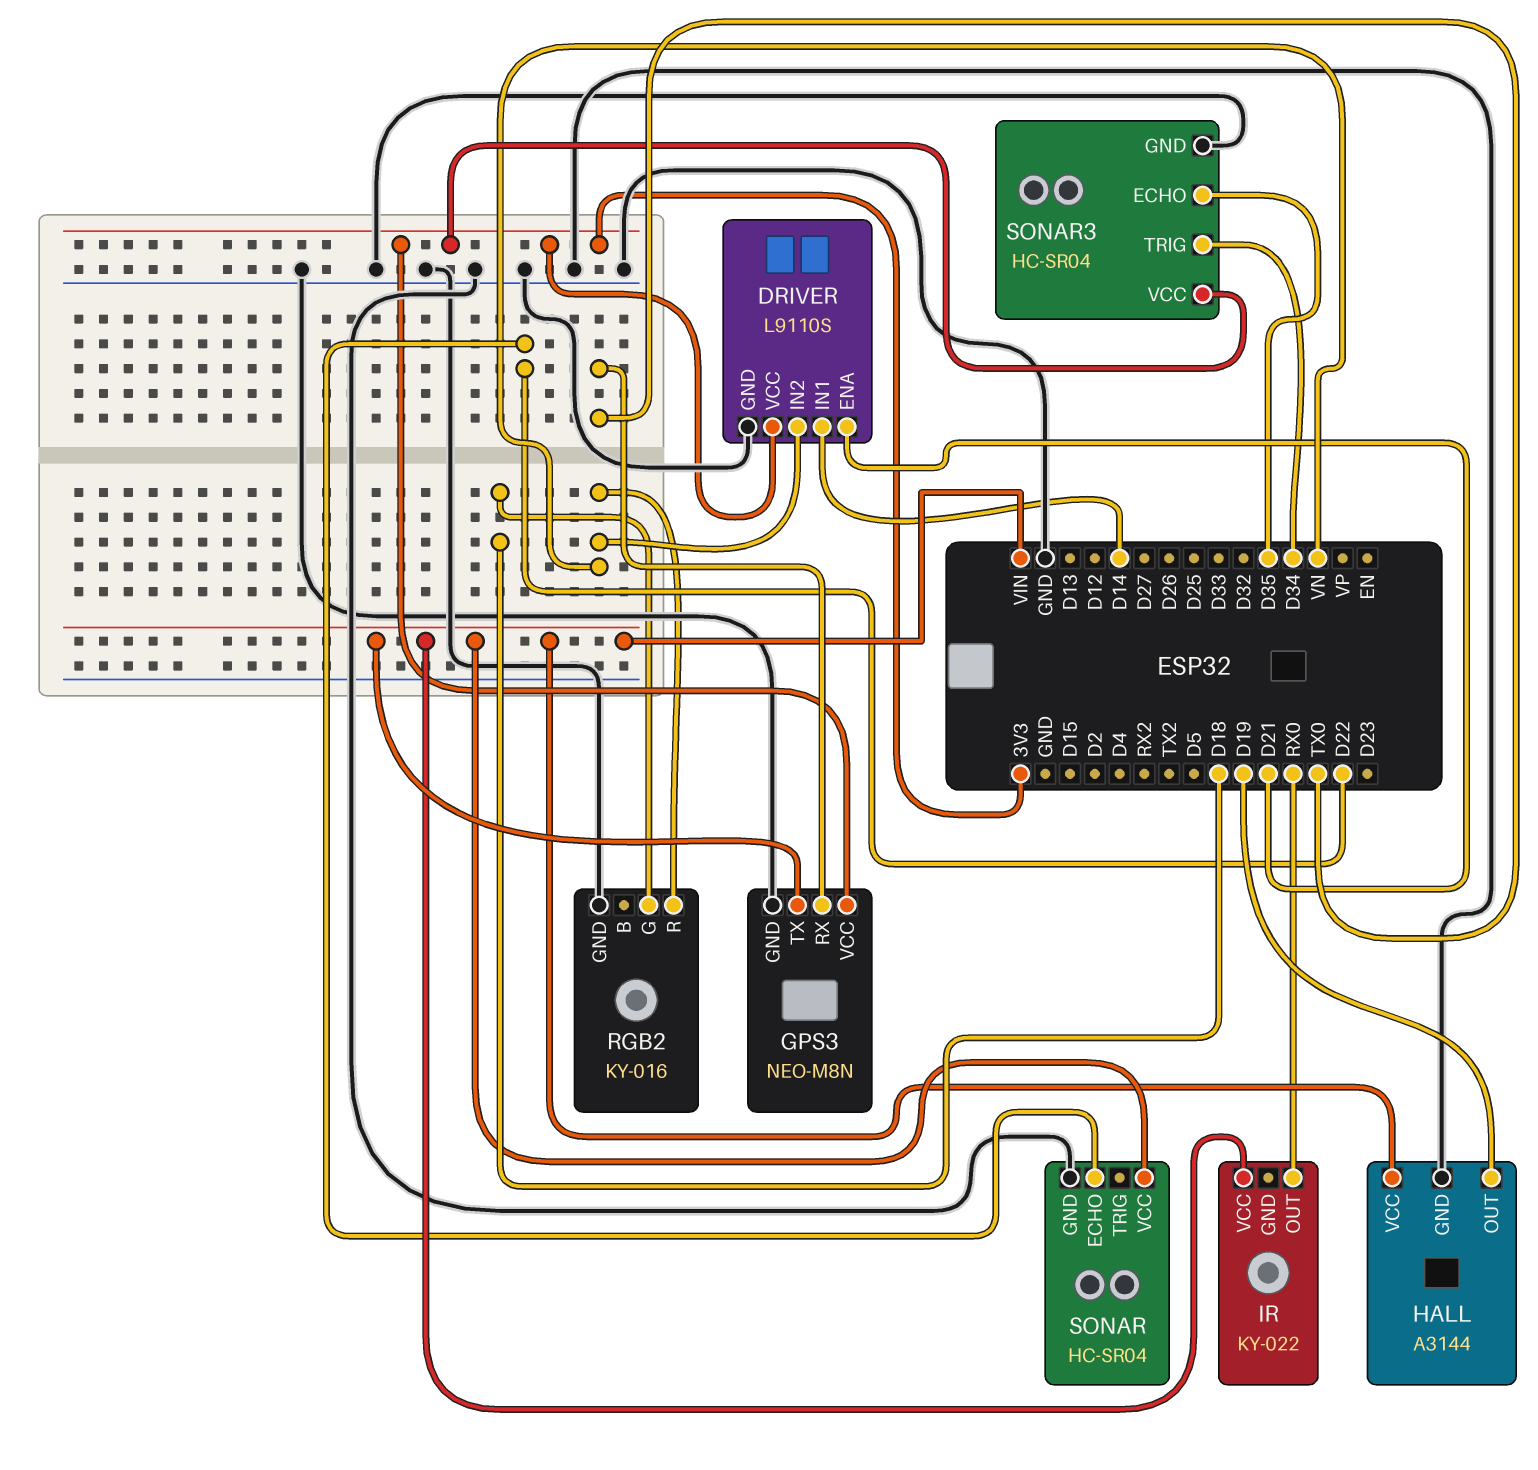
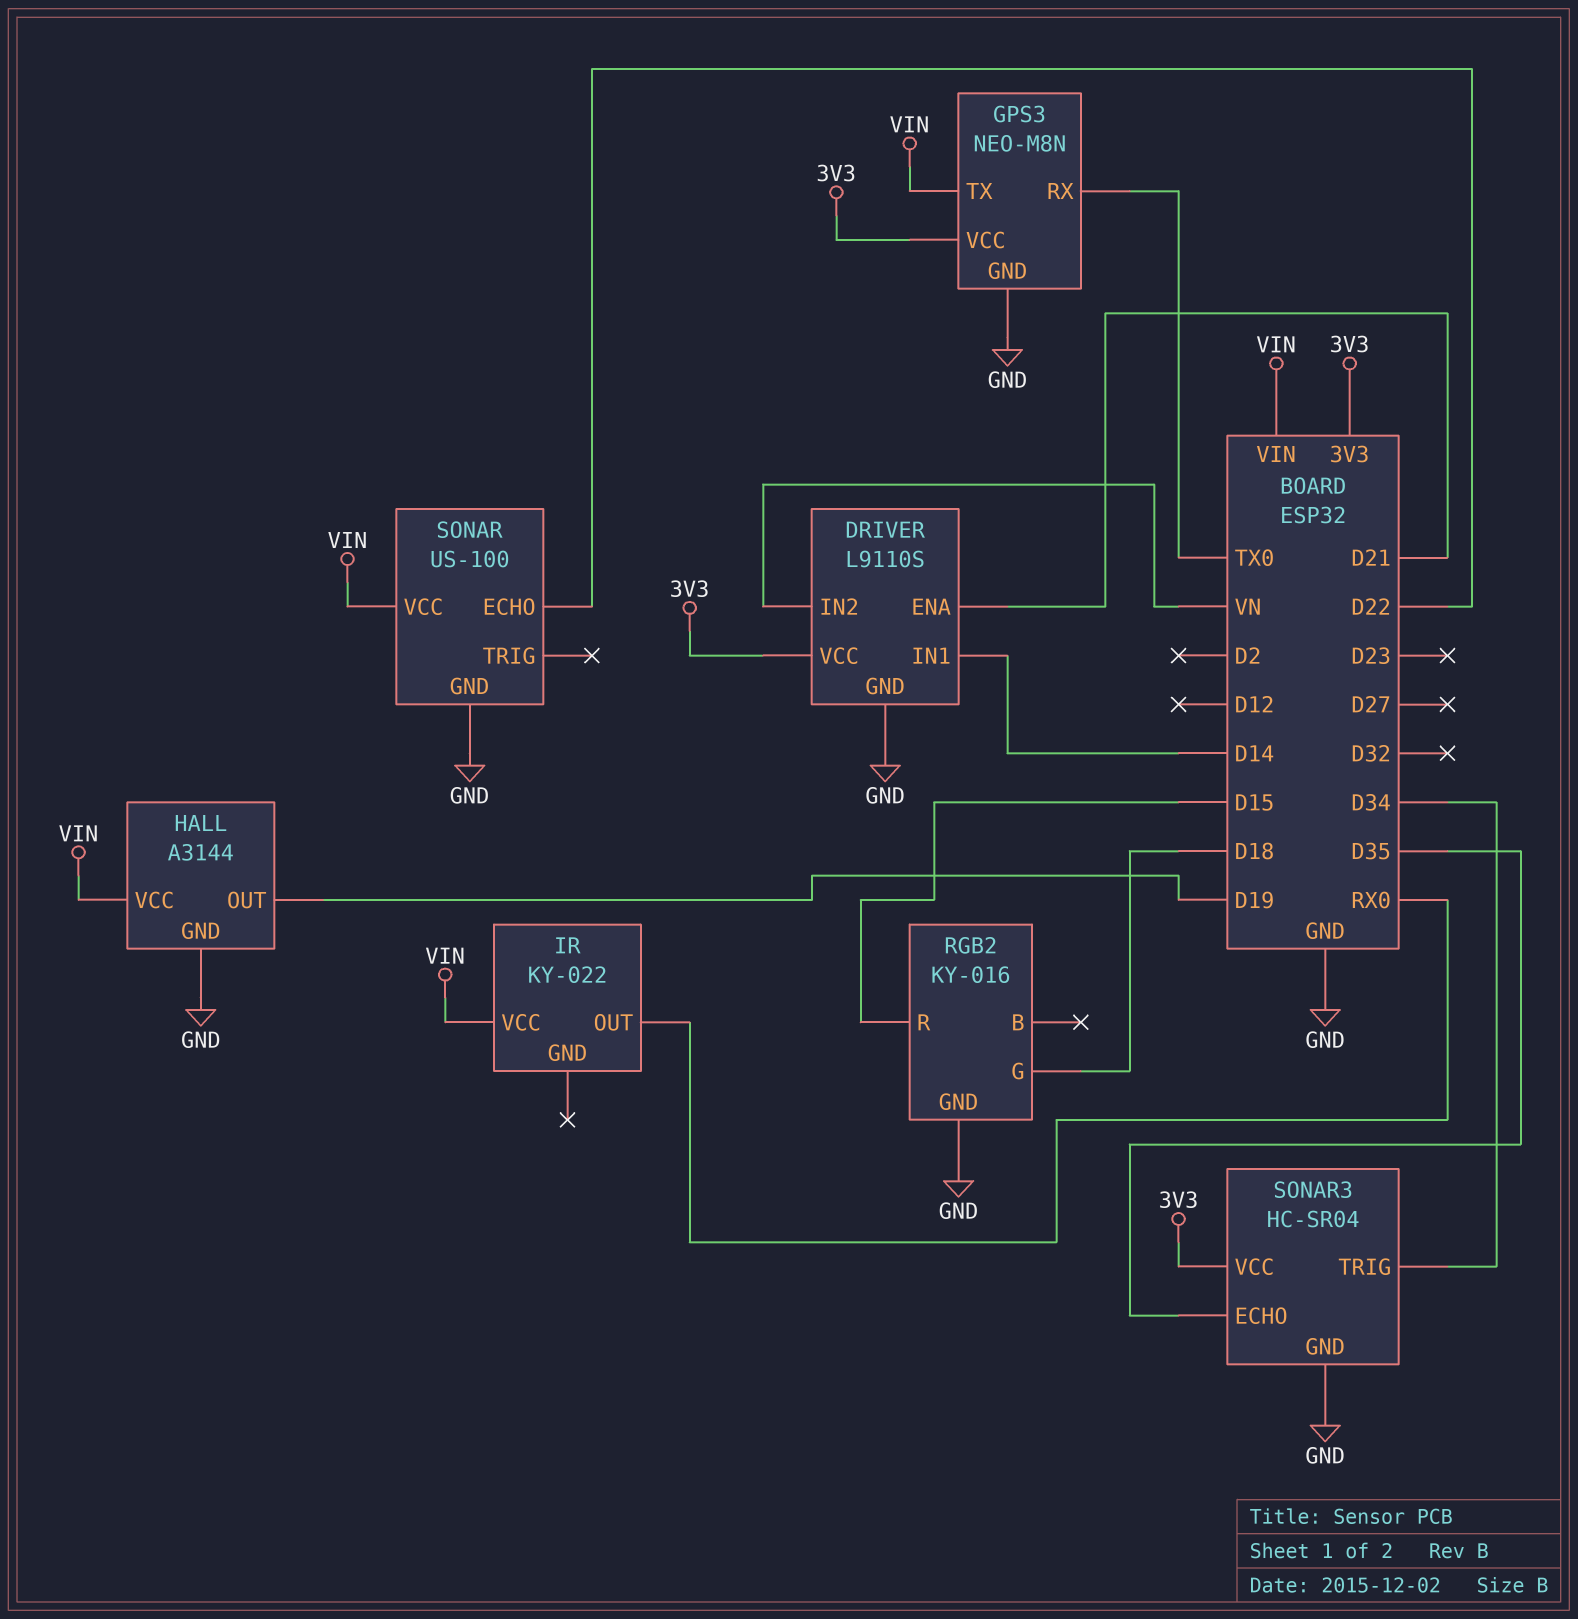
RGB2 pin R: VN -> D15
SONAR: HC-SR04 -> US-100

